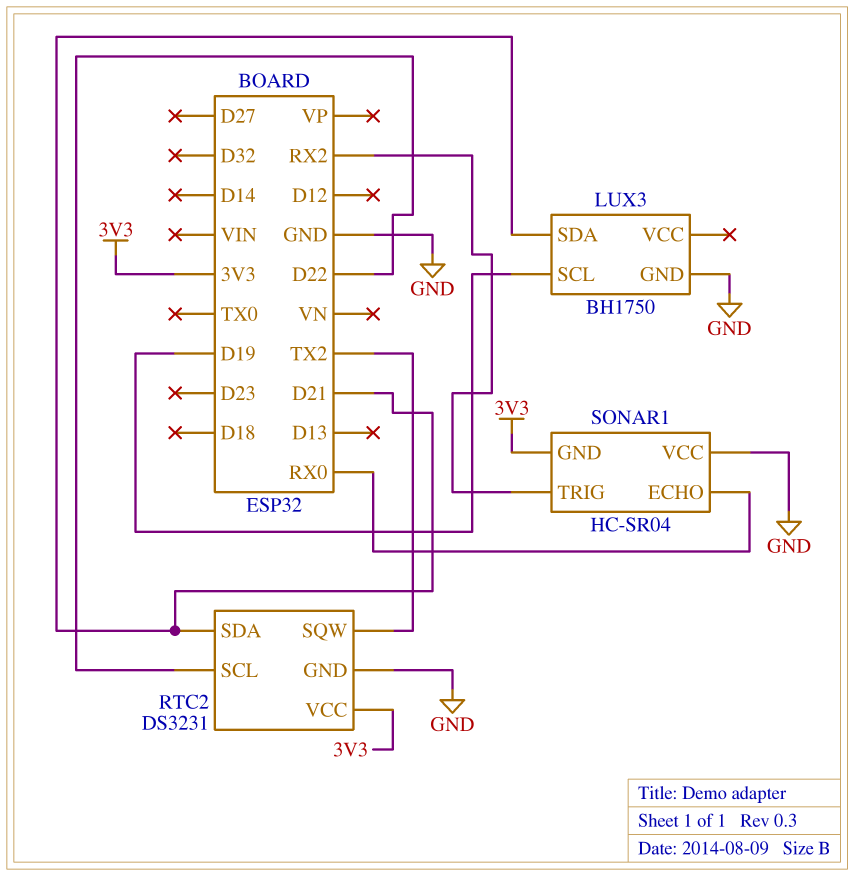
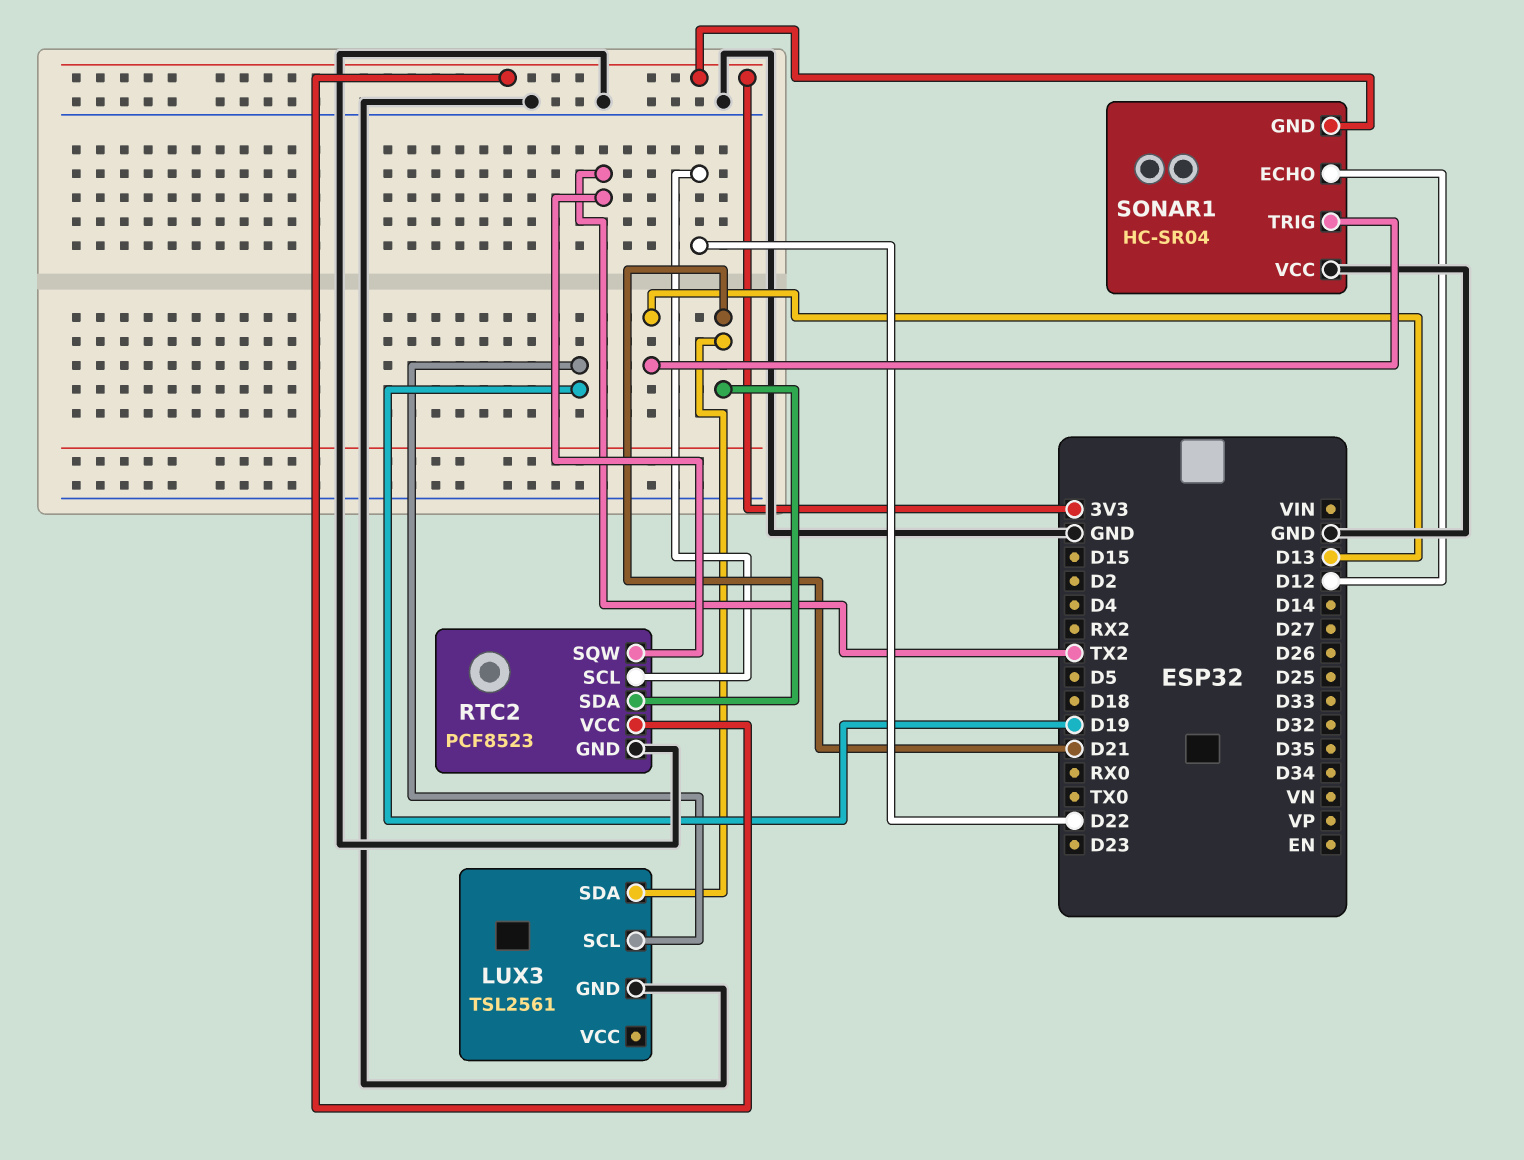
LUX3: BH1750 -> TSL2561
RTC2: DS3231 -> PCF8523
SONAR1 pin ECHO: RX0 -> D12
SONAR1 pin TRIG: RX2 -> D13

